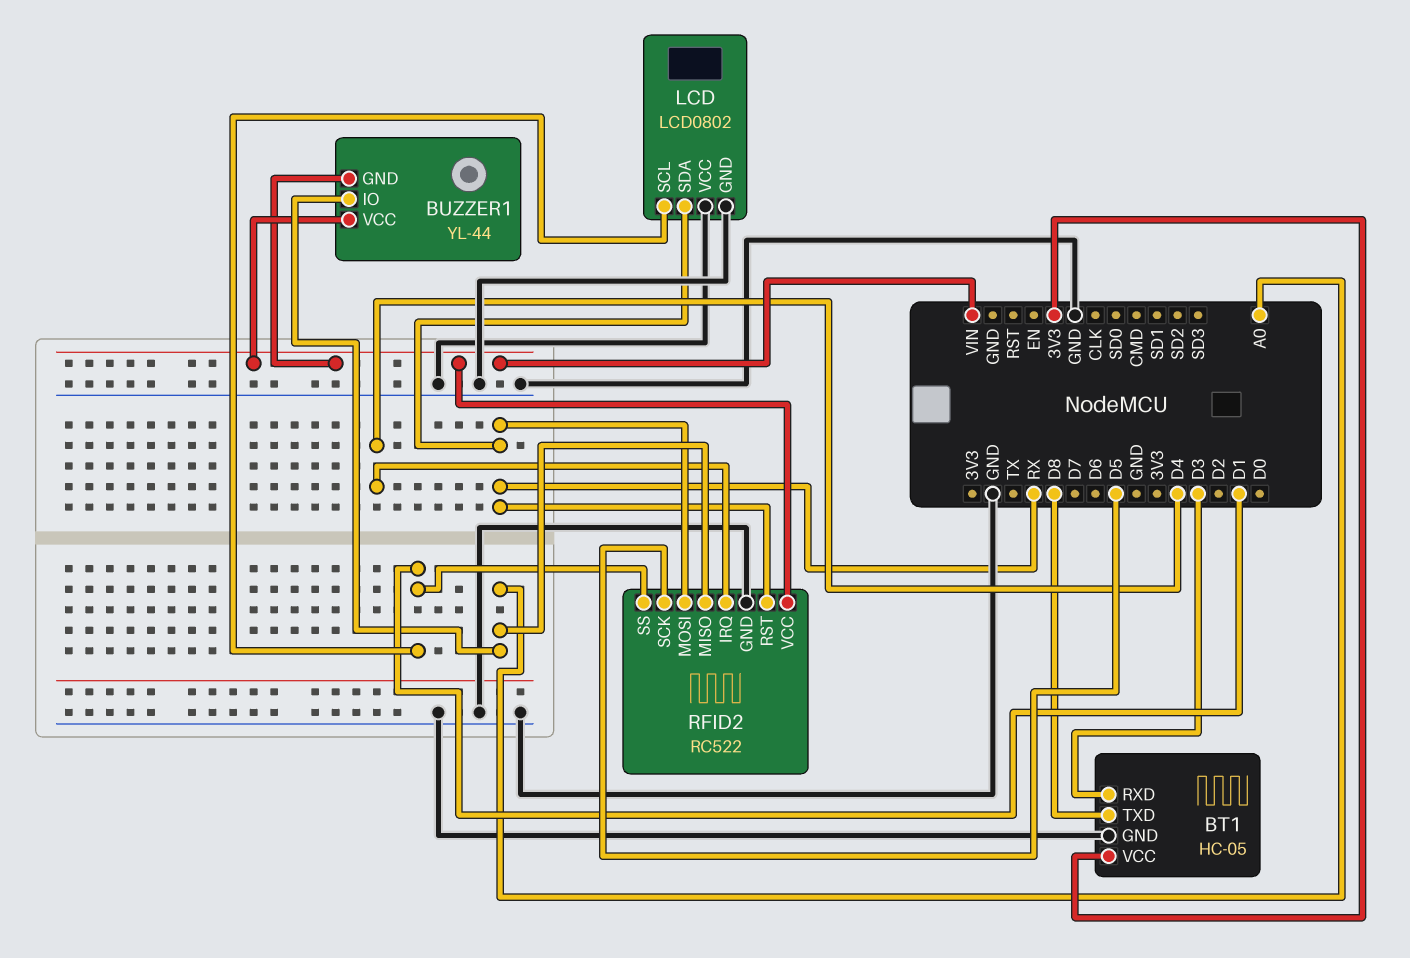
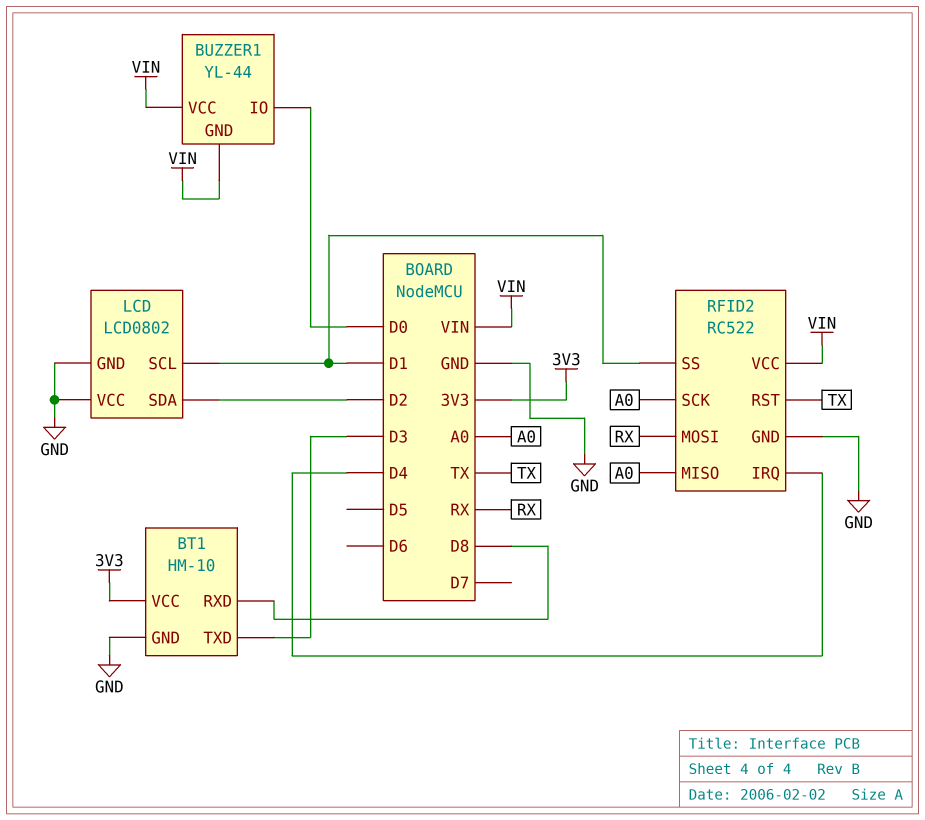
BT1: HC-05 -> HM-10
BT1 pin RXD: D3 -> D8
BT1 pin TXD: D8 -> D3
BUZZER1 pin IO: A0 -> D0
LCD pin SDA: RX -> D2
RFID2 pin RST: RX -> TX
RFID2 pin SCK: D5 -> A0

